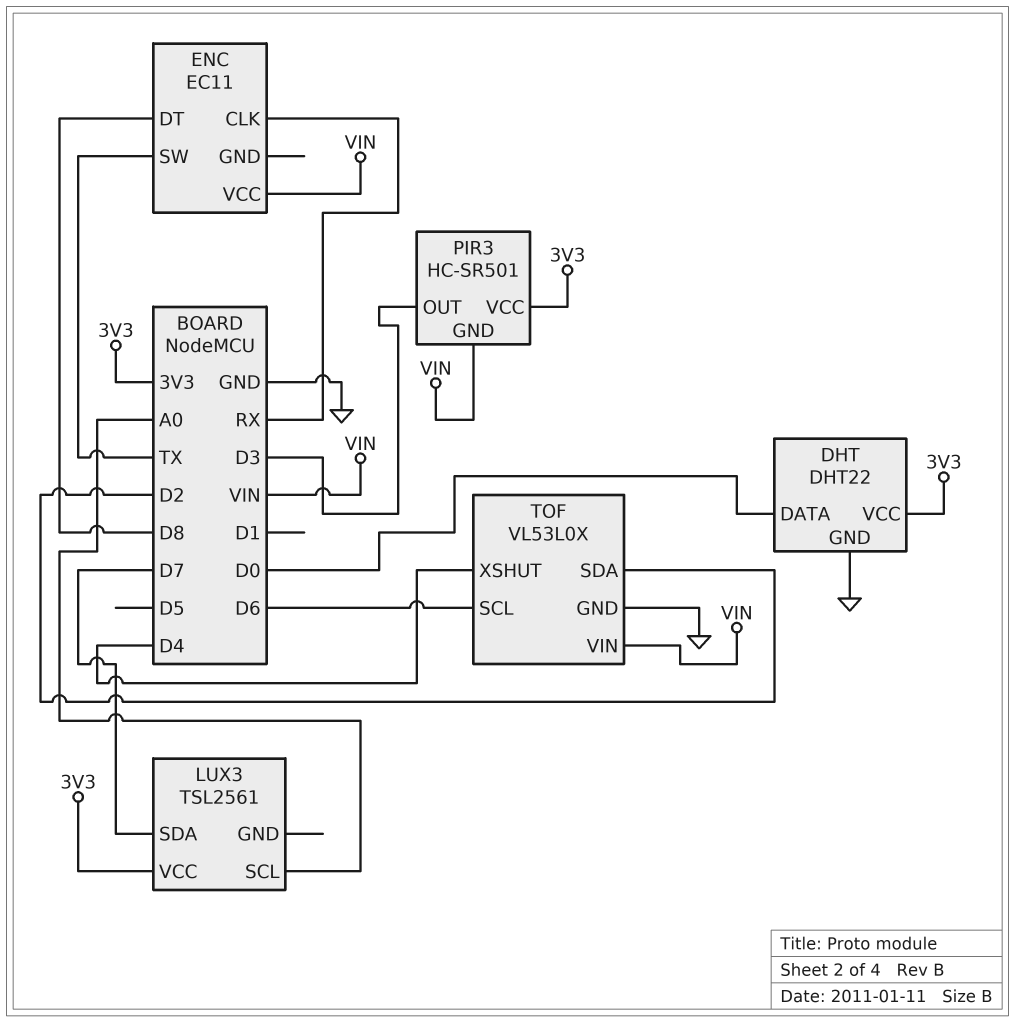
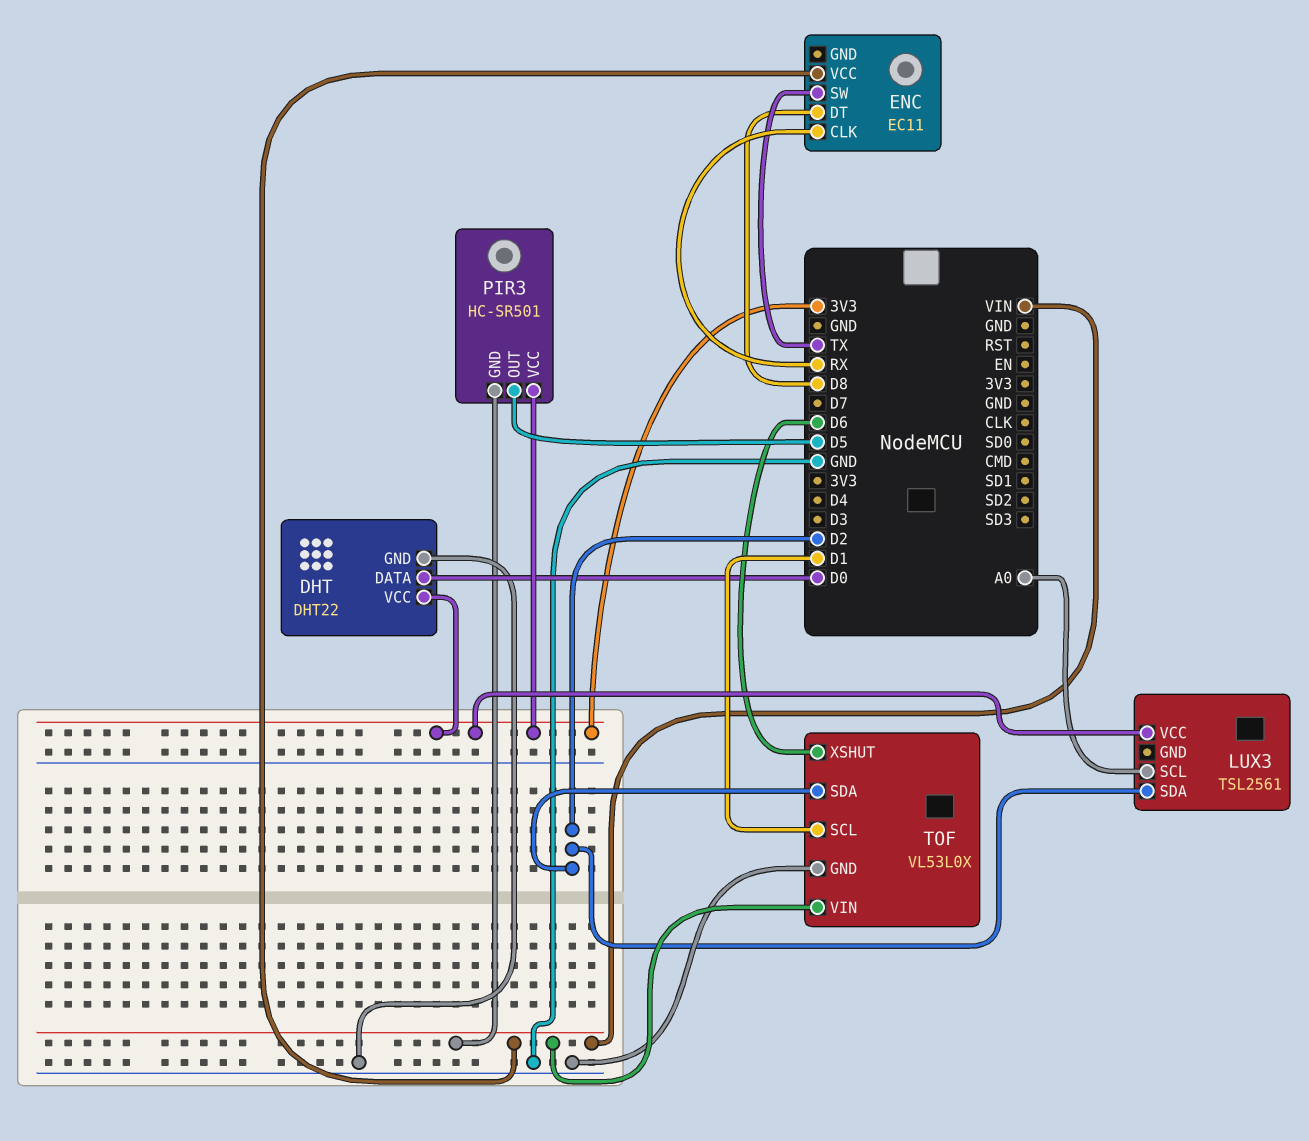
LUX3 pin SDA: D7 -> D2
PIR3 pin OUT: D3 -> D5
TOF pin SCL: D6 -> D1
TOF pin XSHUT: D4 -> D6

